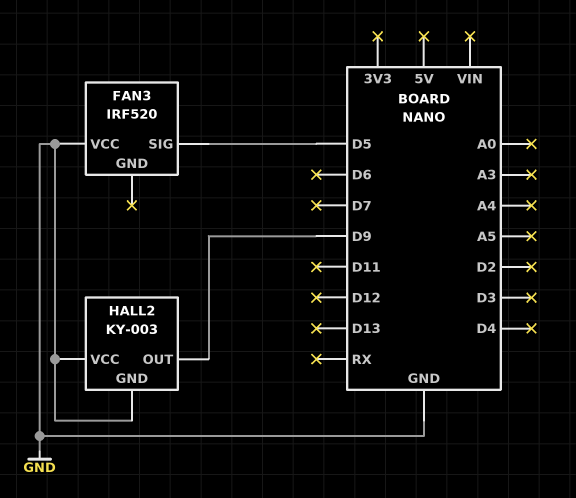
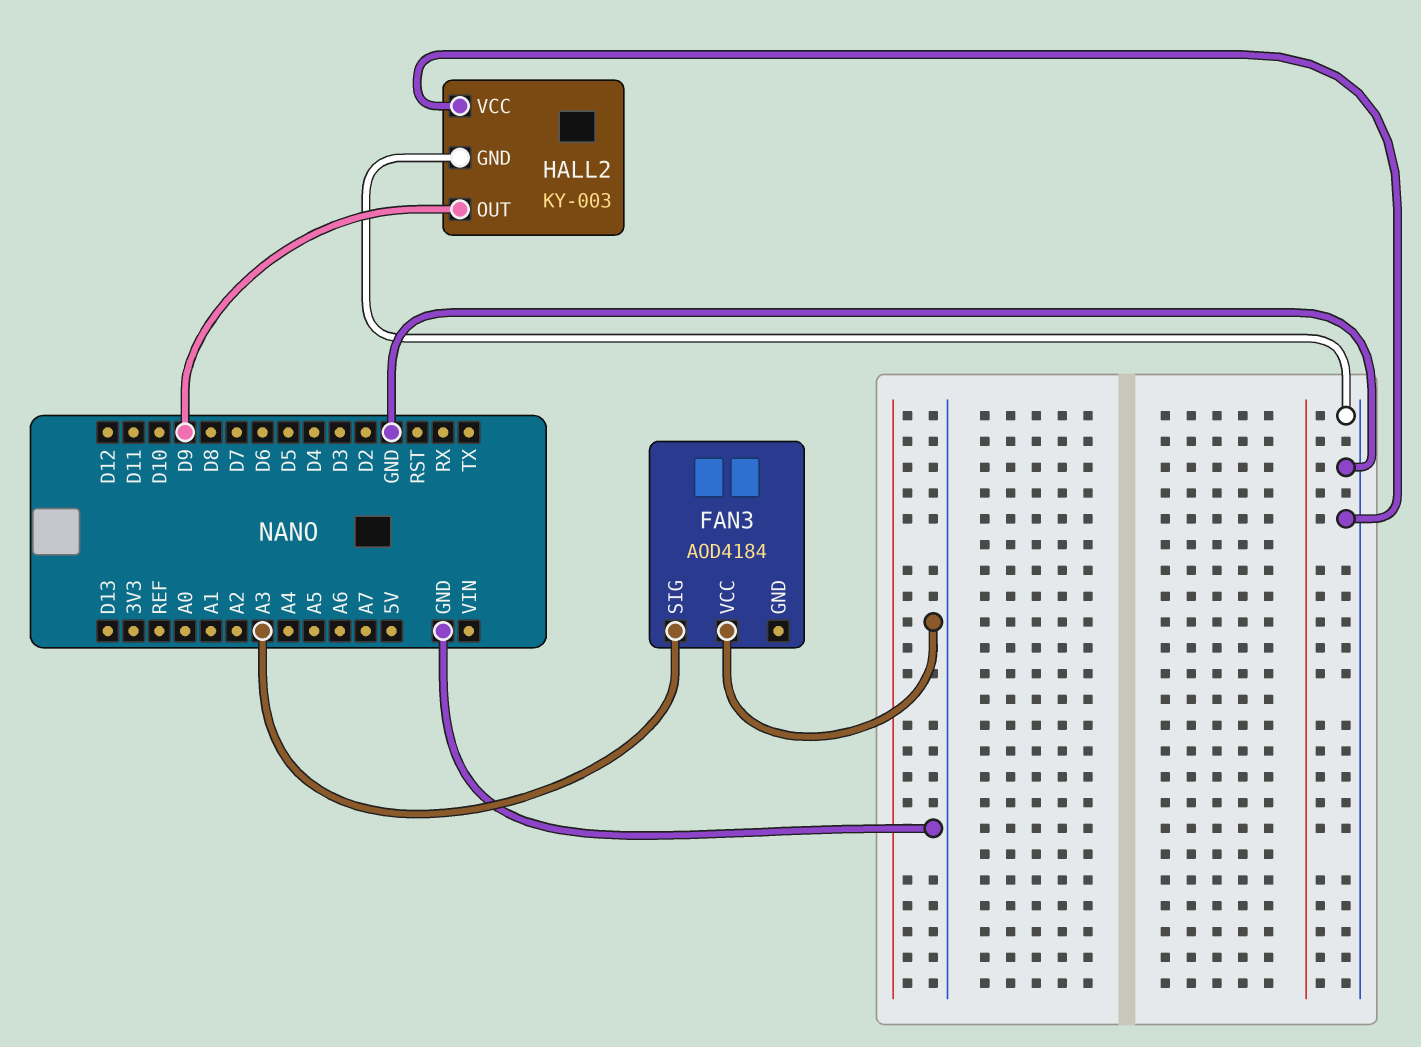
FAN3: IRF520 -> AOD4184
FAN3 pin SIG: D5 -> A3

